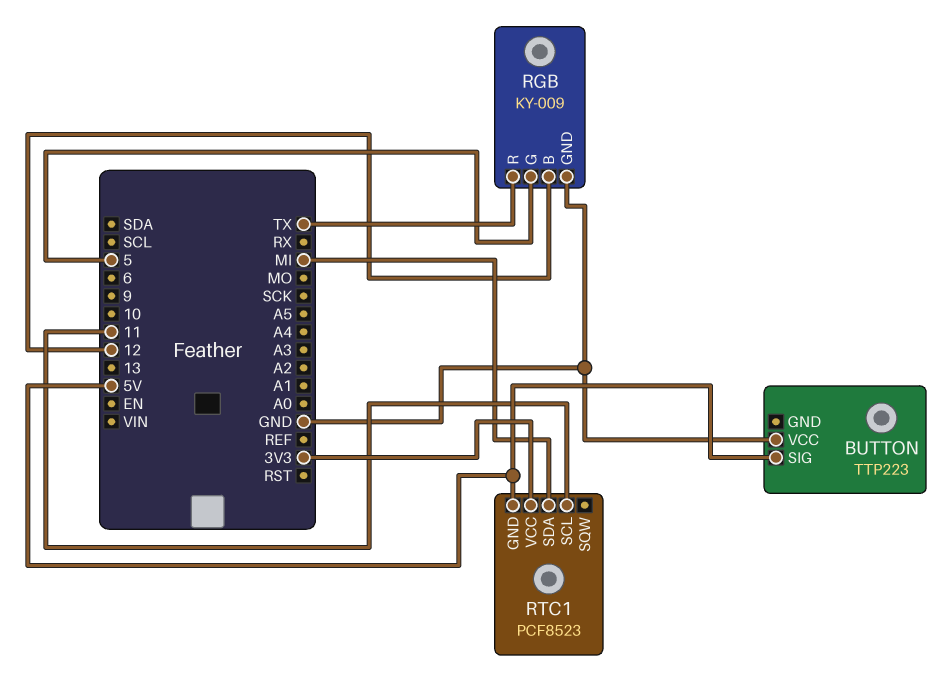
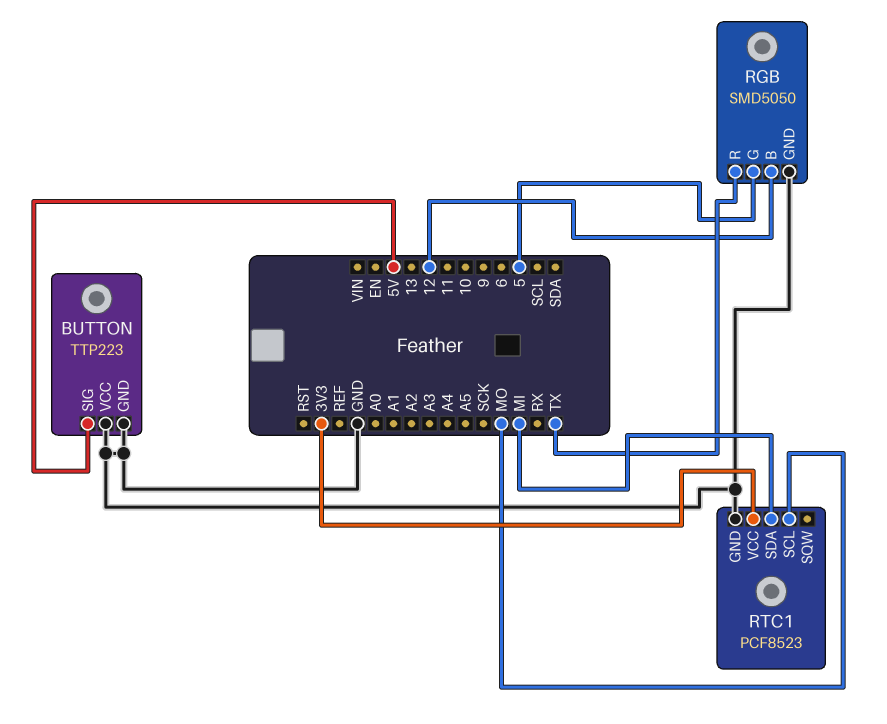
BUTTON pin GND: none -> GND
RGB: KY-009 -> SMD5050
RTC1 pin GND: 5V -> GND
RTC1 pin SCL: 11 -> MO

